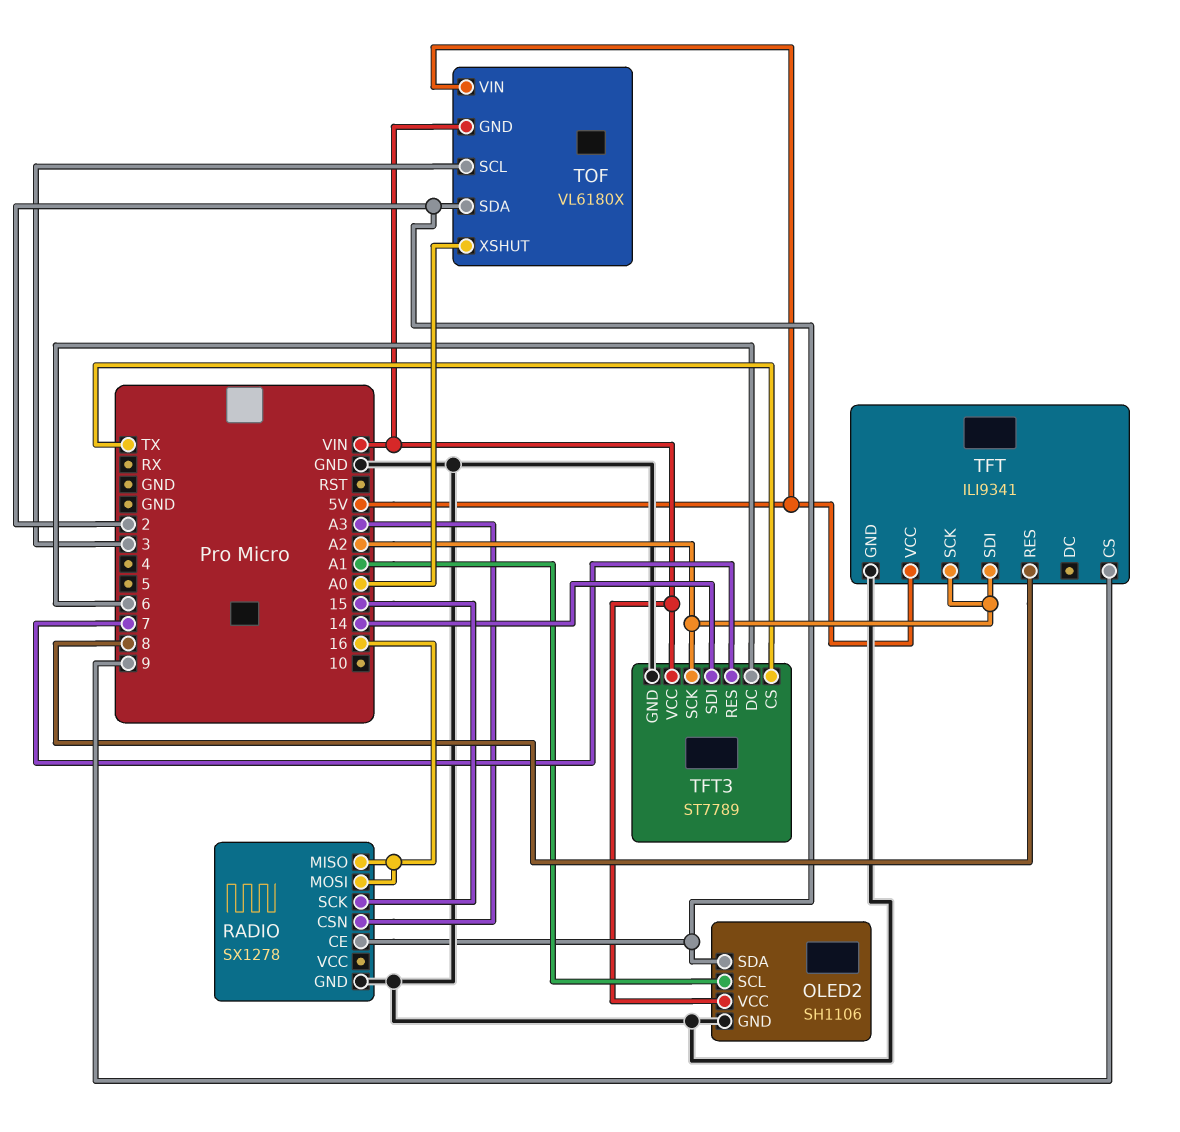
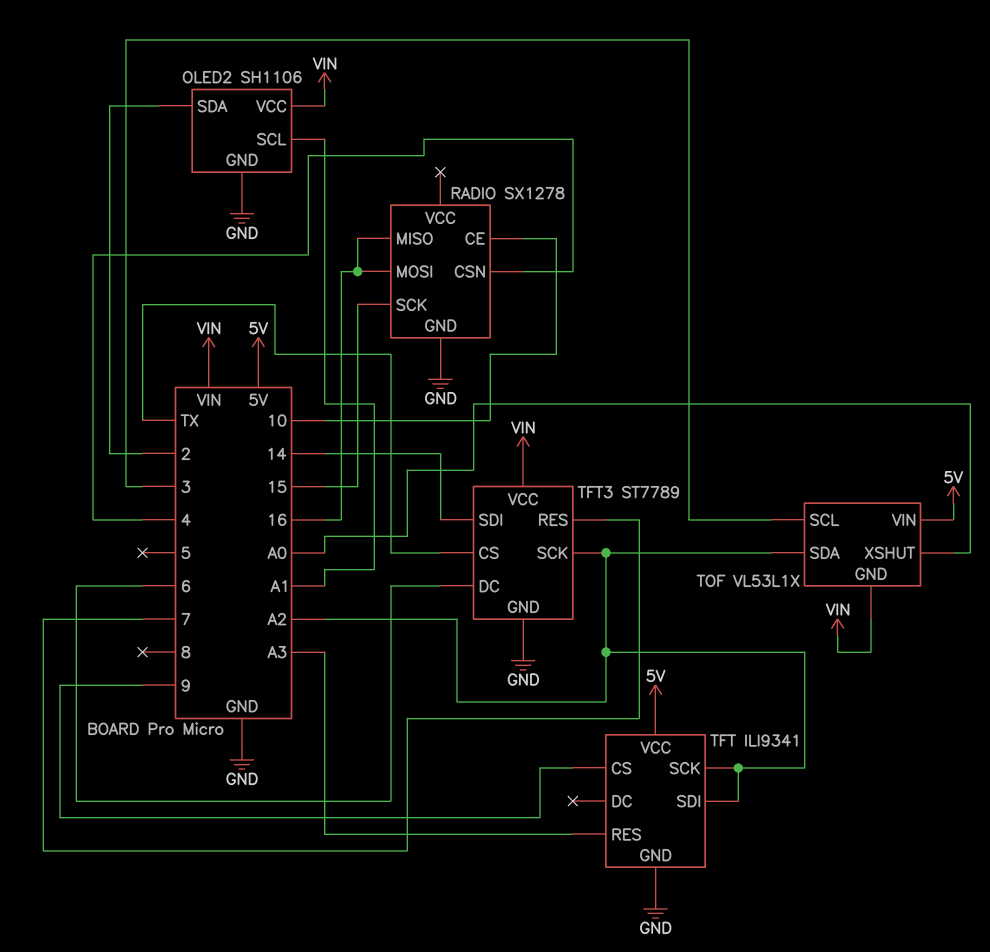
RADIO pin CE: 2 -> 10
RADIO pin CSN: A3 -> 4
TFT pin RES: 8 -> A3
TOF: VL6180X -> VL53L1X
TOF pin SDA: 2 -> A2

